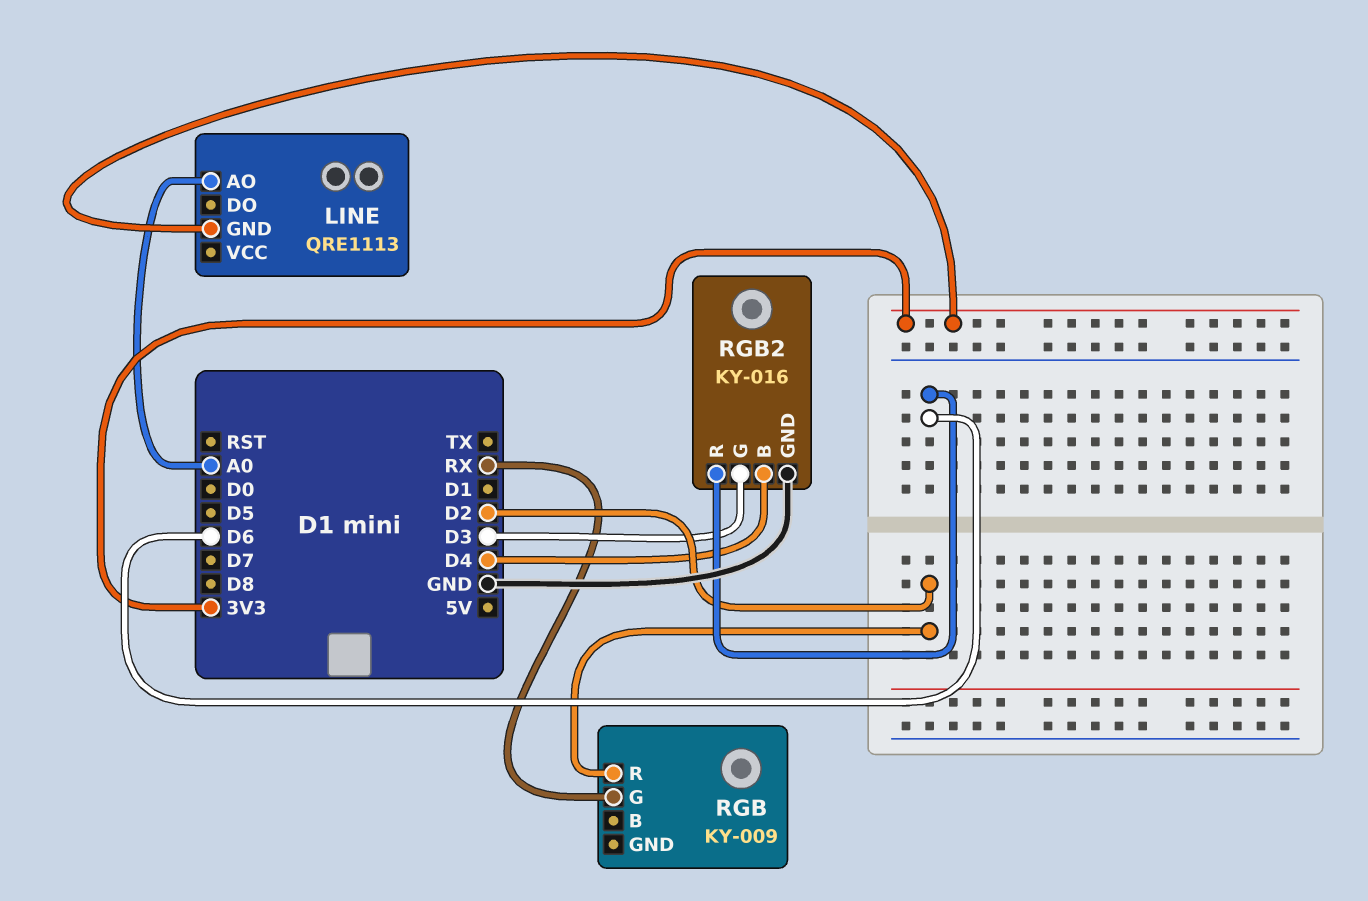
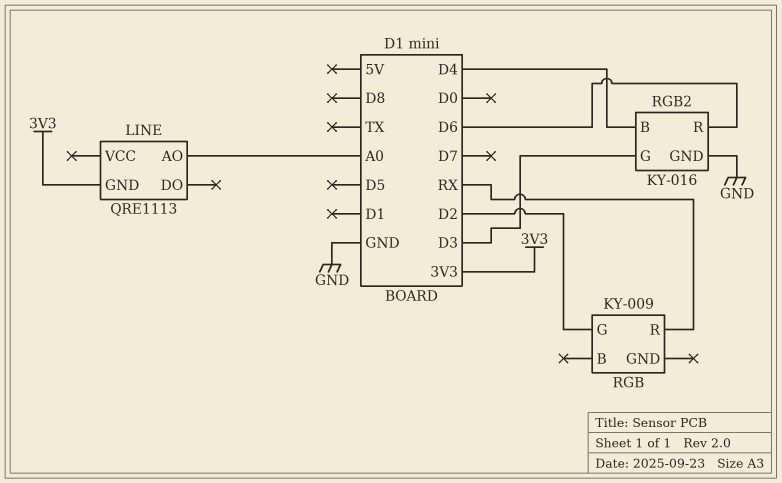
RGB pin G: RX -> D2
RGB pin R: D2 -> RX

